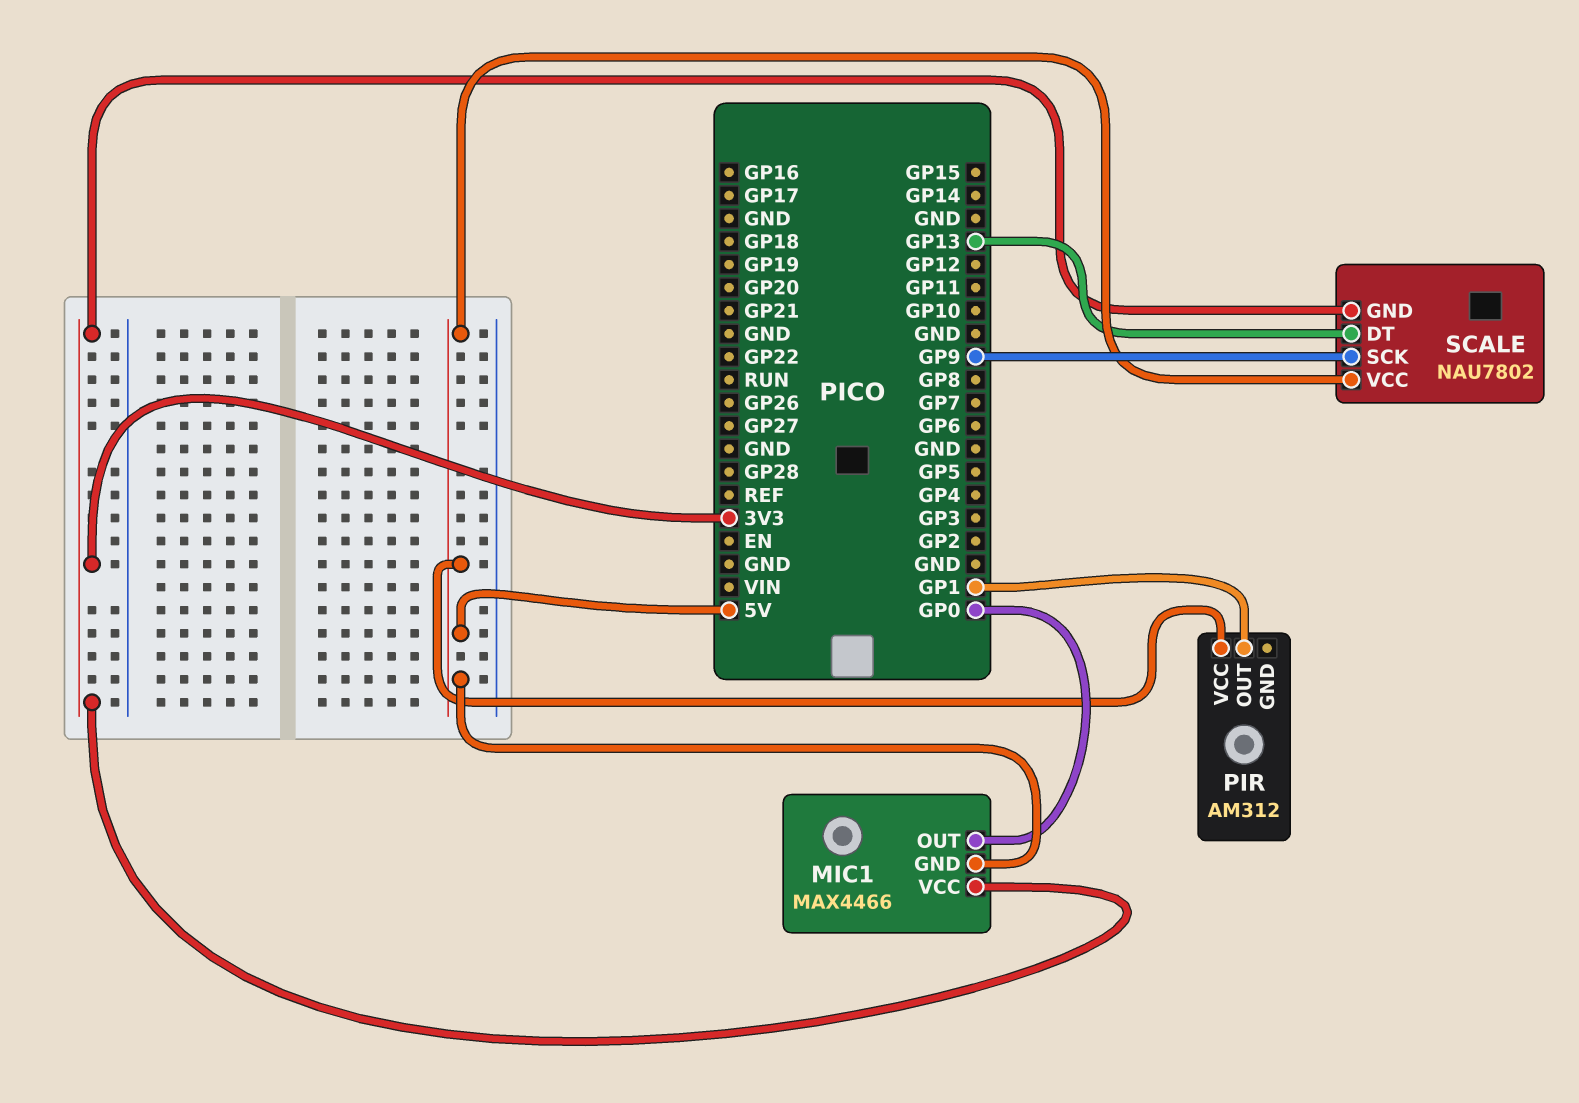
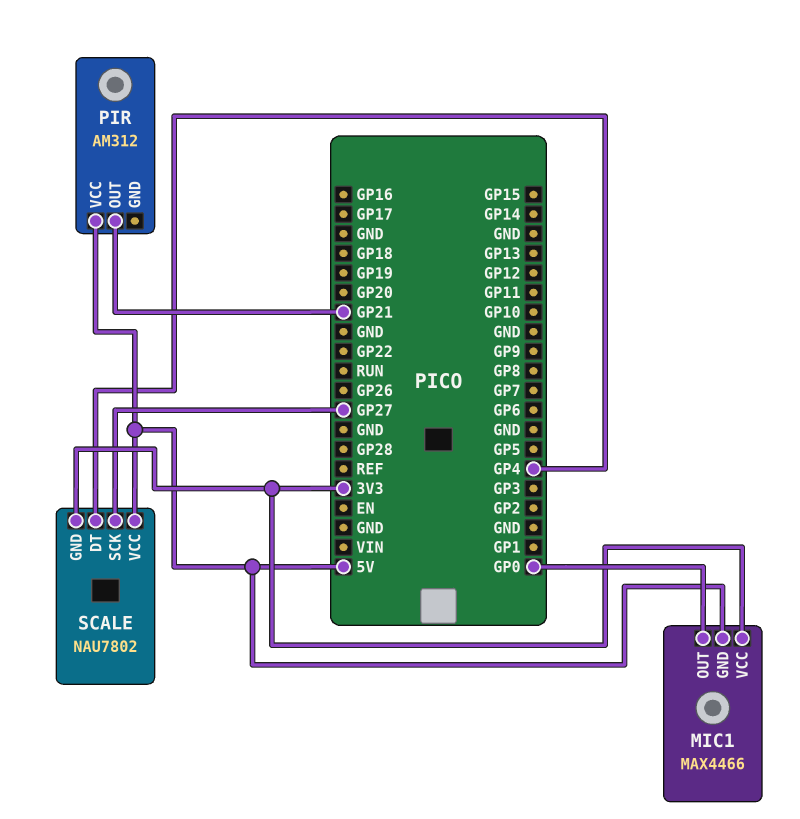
PIR pin OUT: GP1 -> GP21
SCALE pin DT: GP13 -> GP4
SCALE pin SCK: GP9 -> GP27

